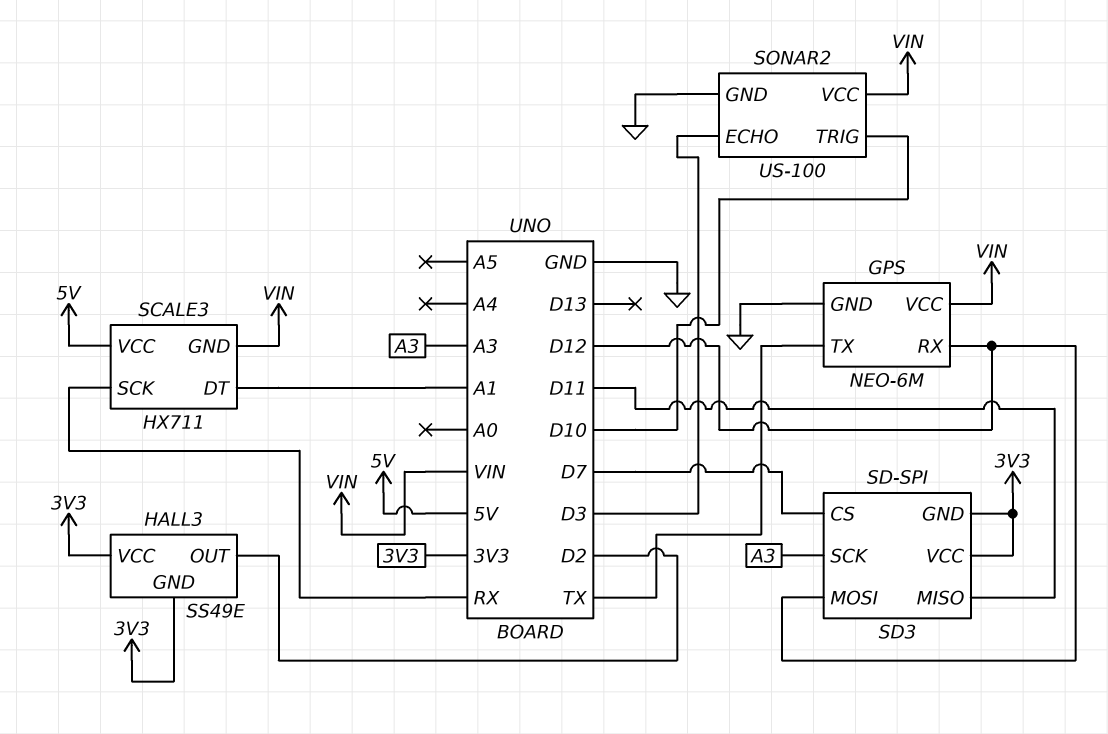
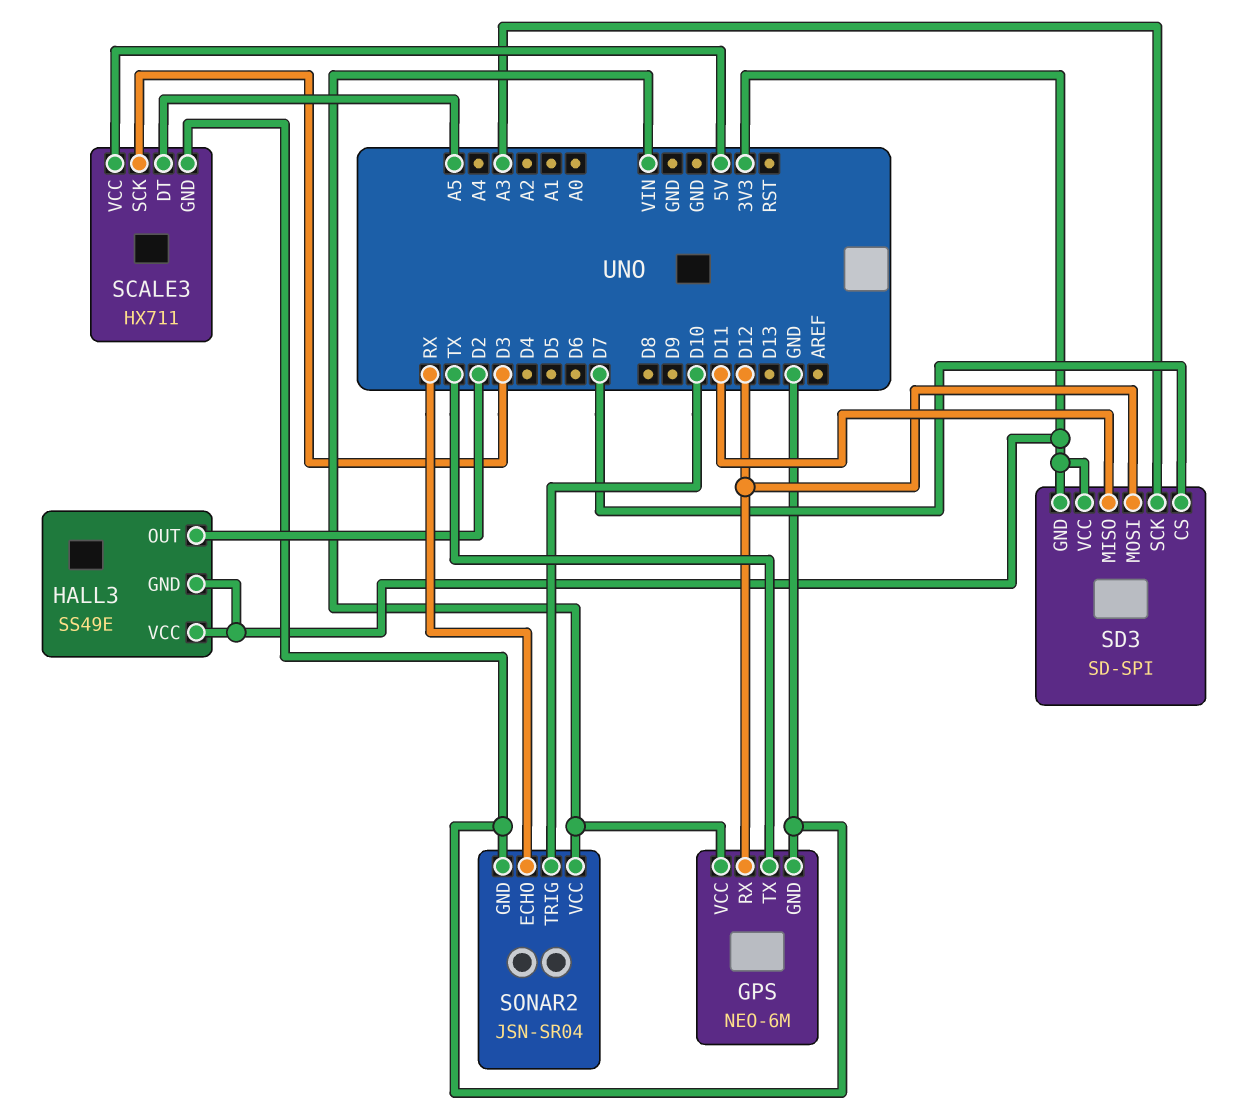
SCALE3 pin DT: A1 -> A5
SCALE3 pin GND: VIN -> GND
SCALE3 pin SCK: RX -> D3
SONAR2: US-100 -> JSN-SR04
SONAR2 pin ECHO: D3 -> RX

